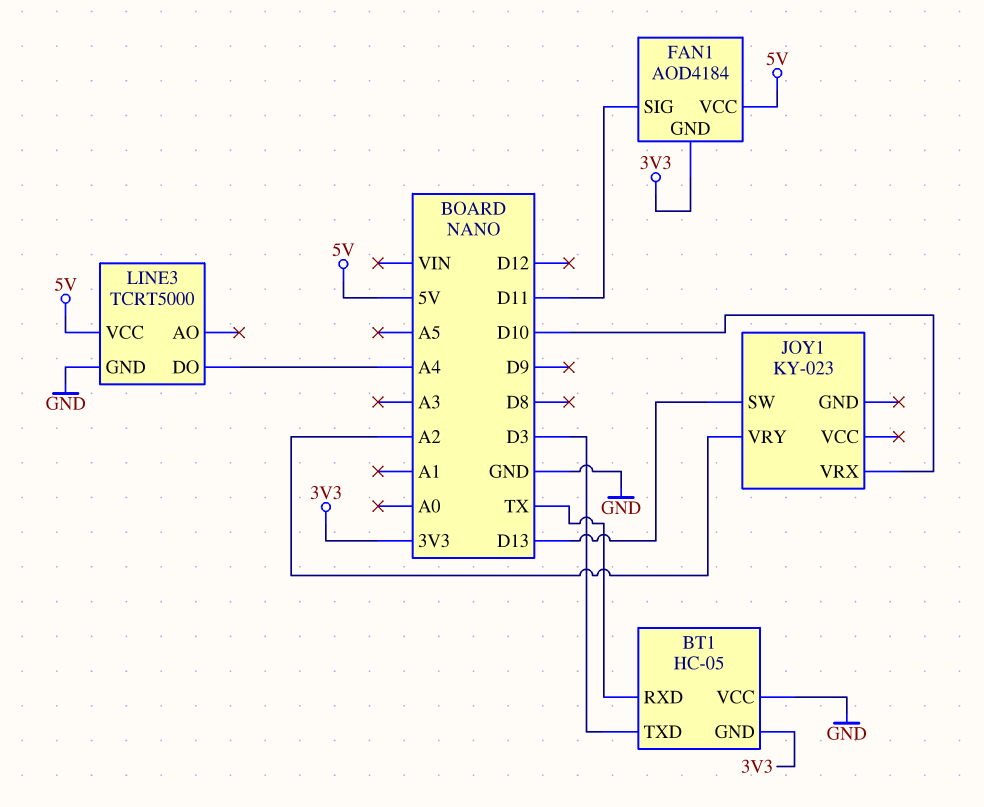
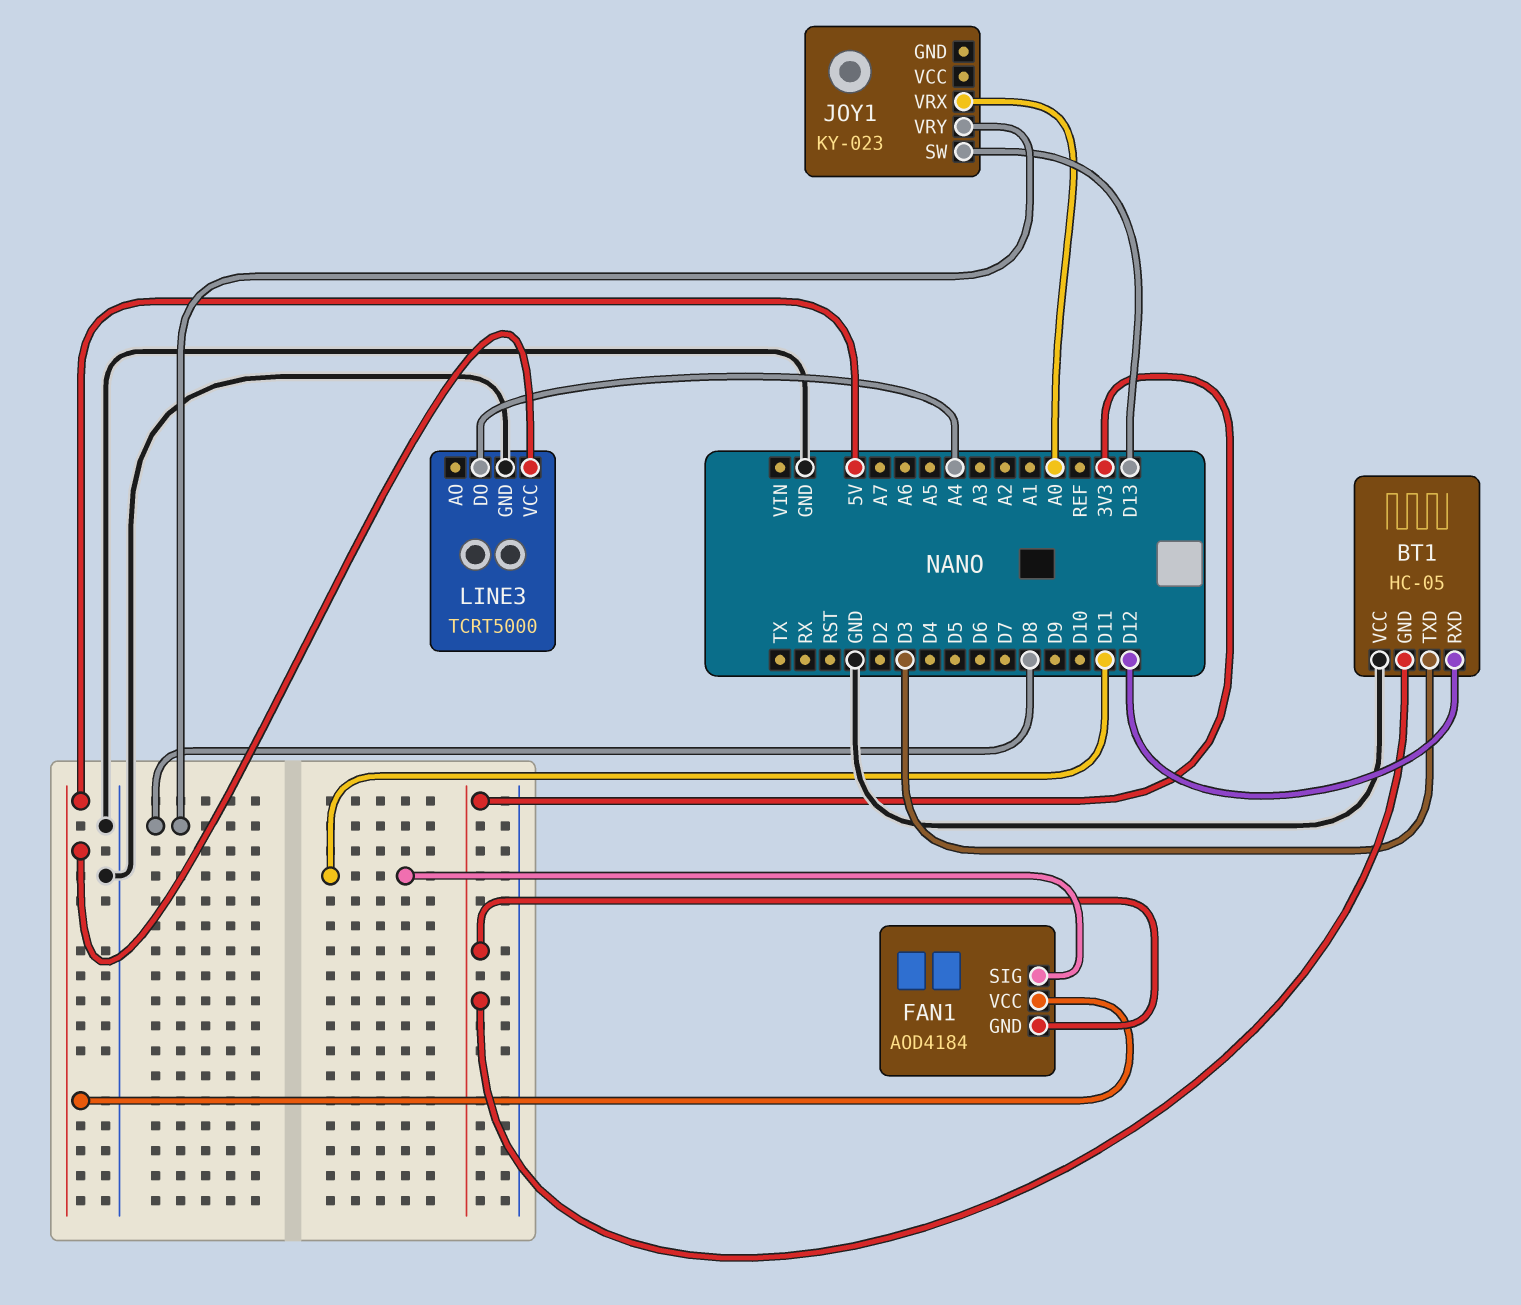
BT1 pin RXD: TX -> D12
JOY1 pin VRX: D10 -> A0
JOY1 pin VRY: A2 -> D8

